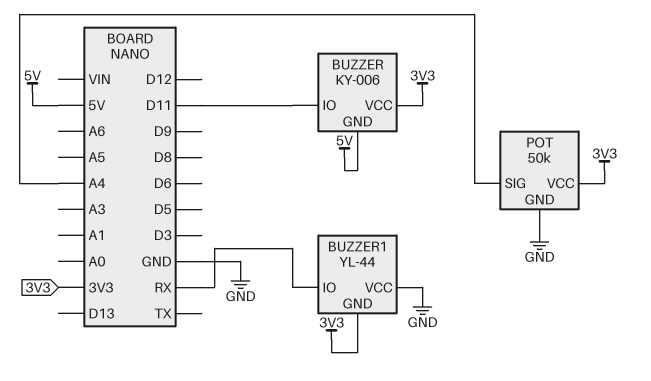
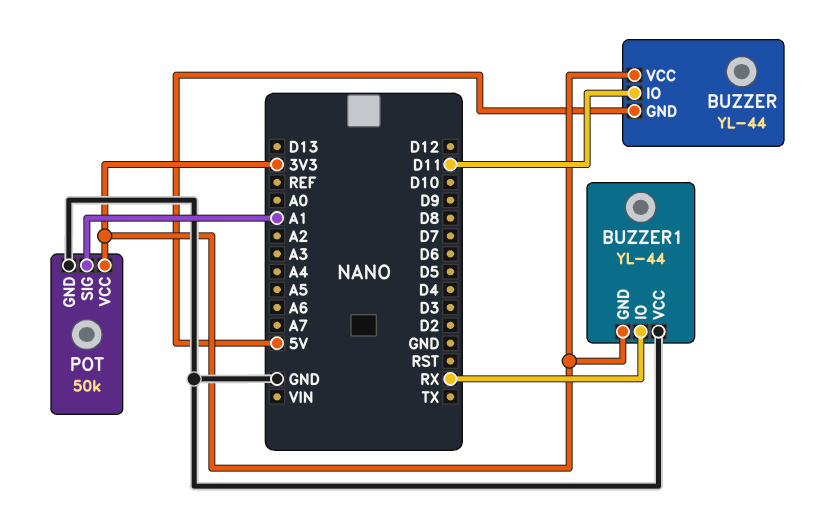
BUZZER: KY-006 -> YL-44
POT pin SIG: A4 -> A1

